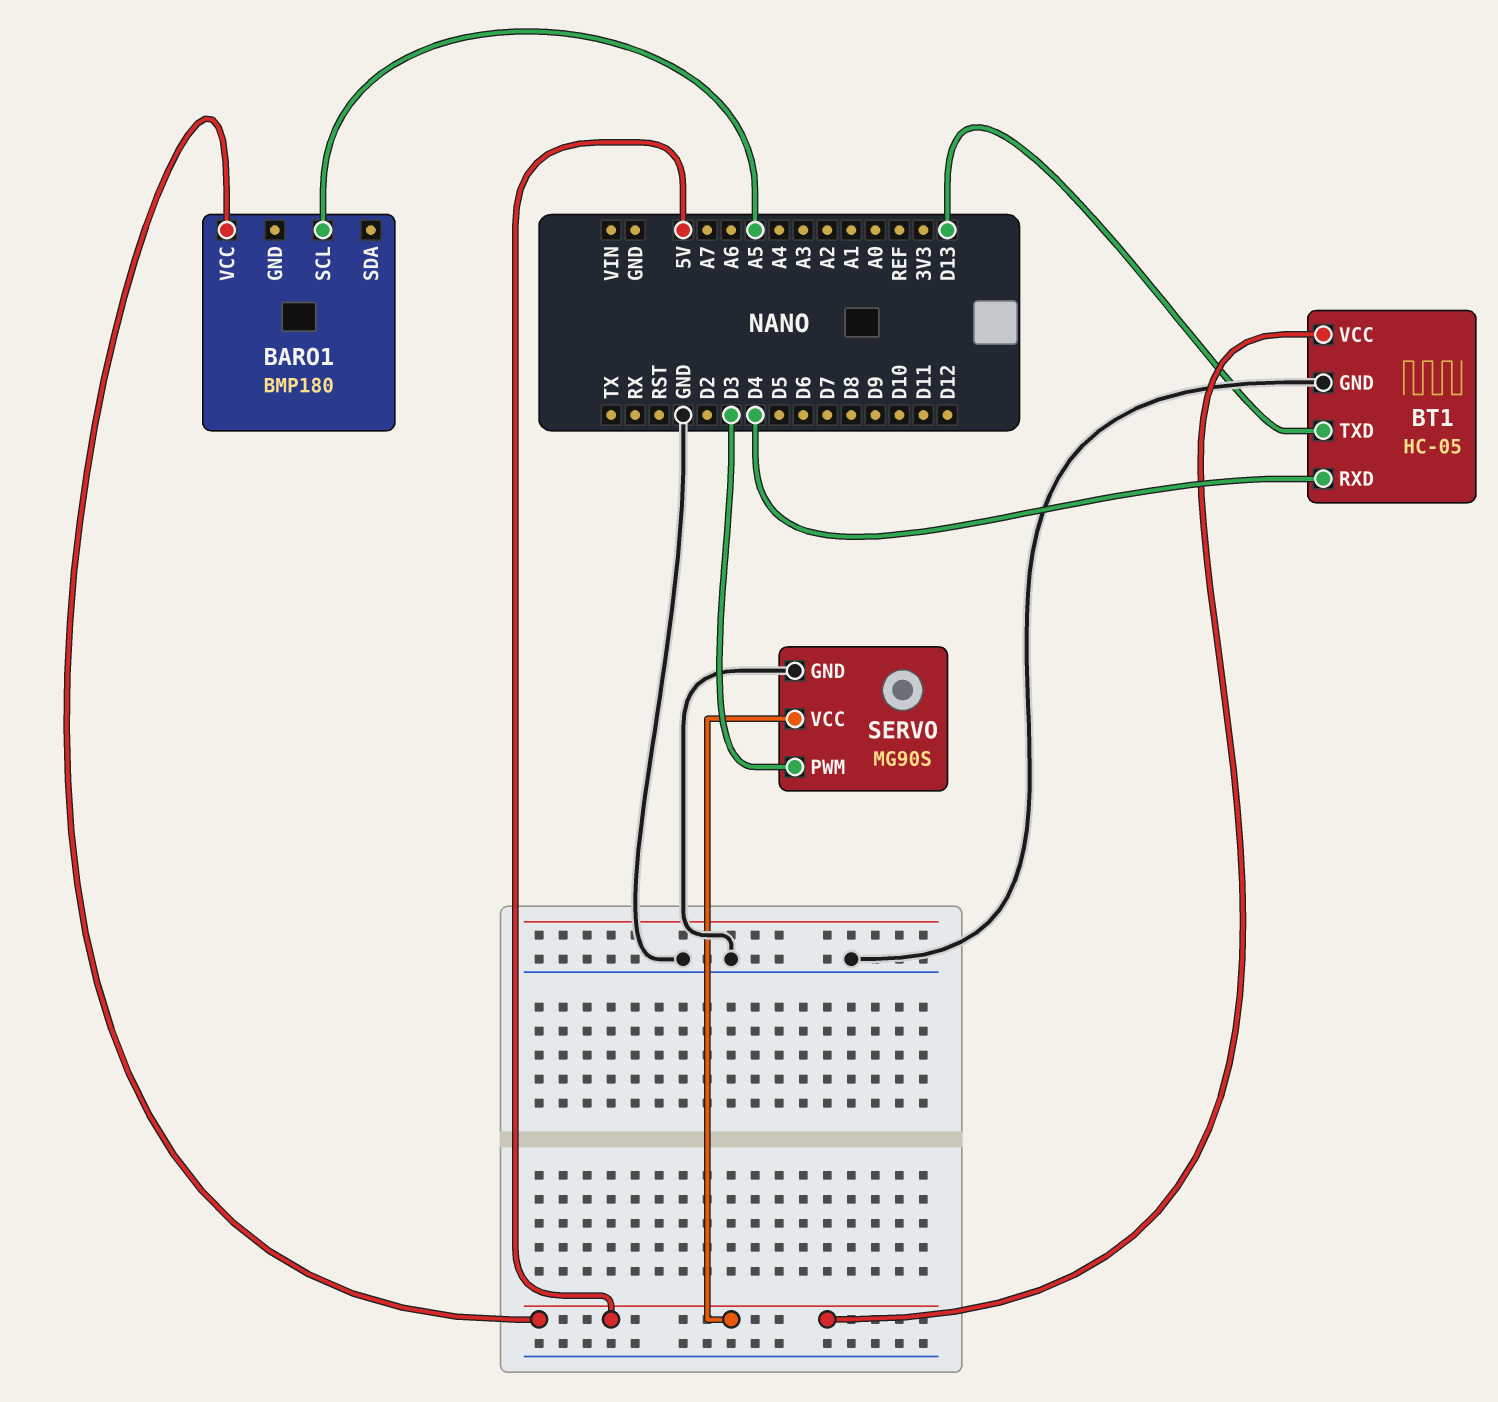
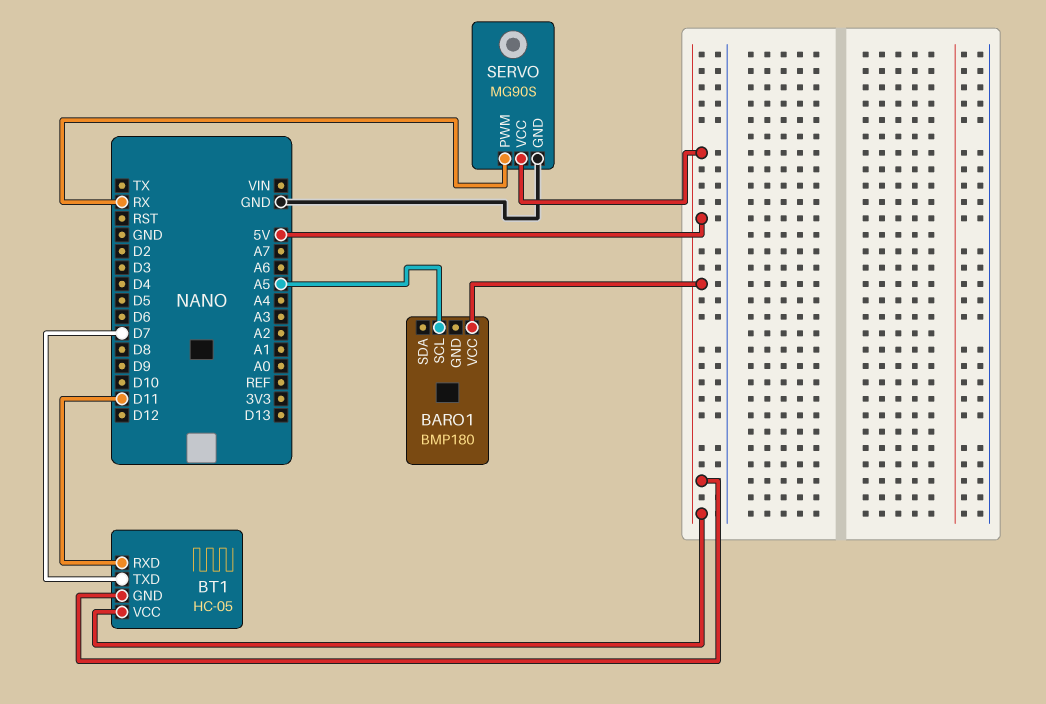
BT1 pin GND: GND -> 5V
BT1 pin RXD: D4 -> D11
BT1 pin TXD: D13 -> D7
SERVO pin PWM: D3 -> RX

